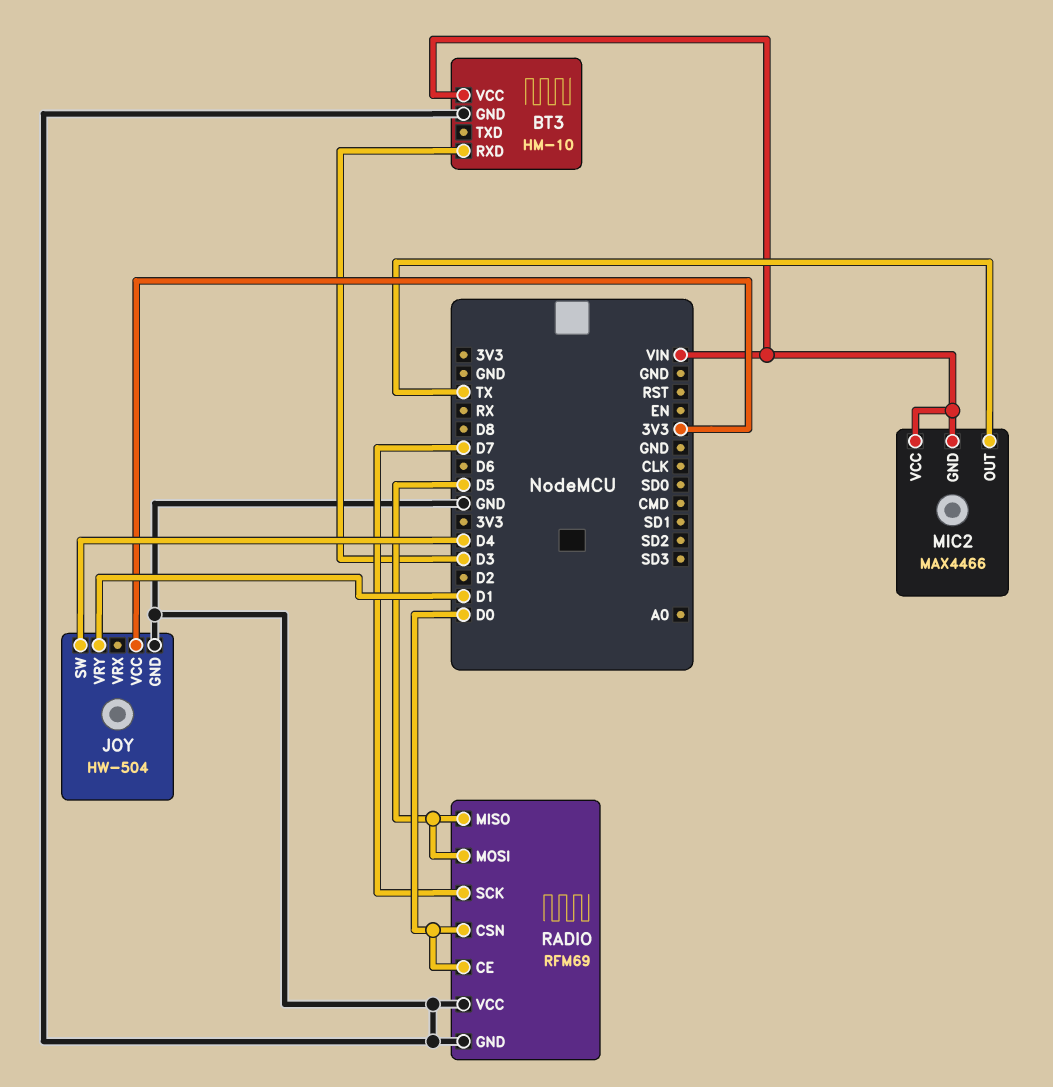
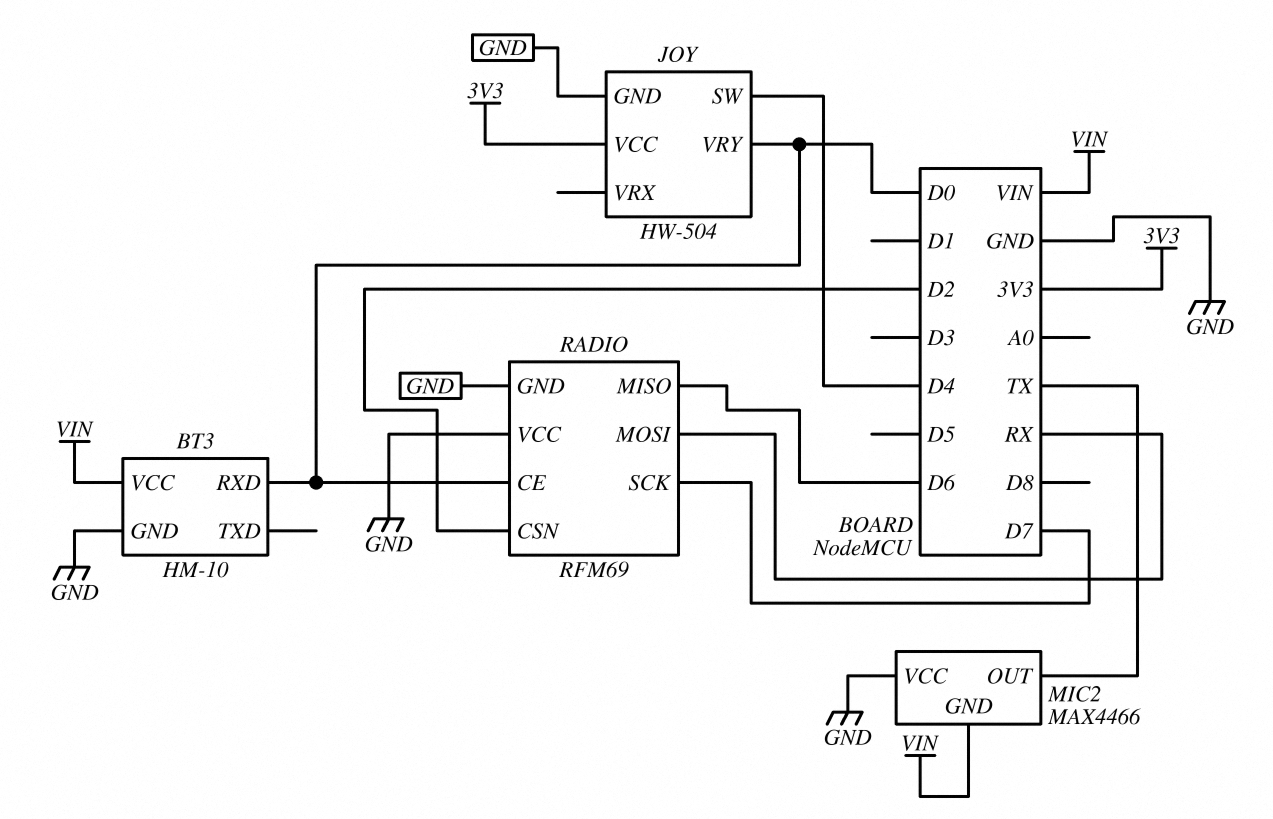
BT3 pin RXD: D3 -> D0
JOY pin VRY: D1 -> D0
MIC2 pin VCC: VIN -> GND
RADIO pin CSN: D0 -> D2
RADIO pin MISO: D5 -> D6
RADIO pin MOSI: D5 -> RX

